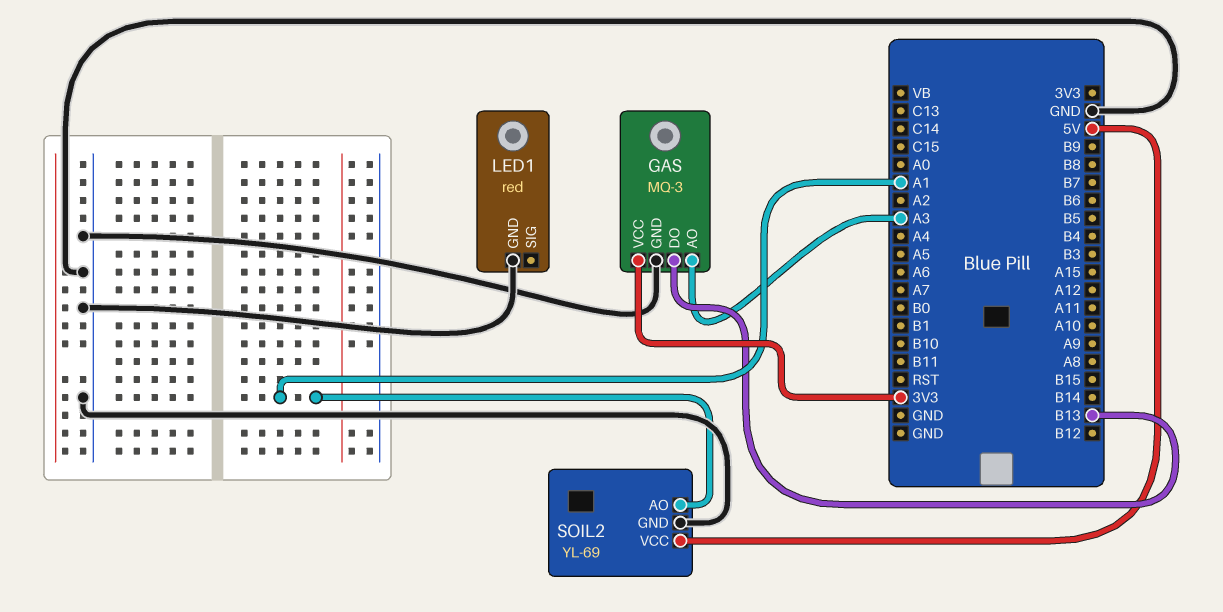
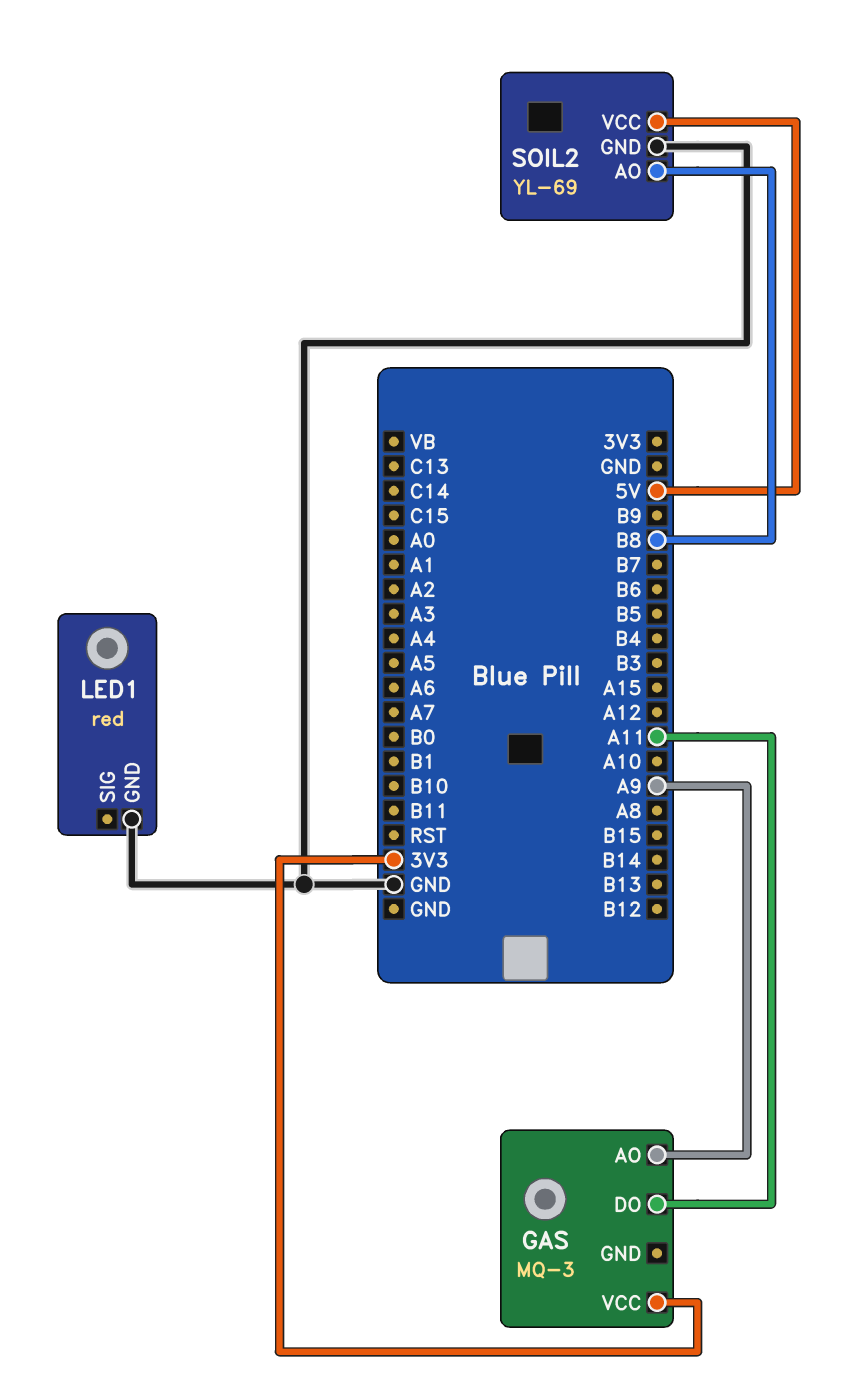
GAS pin AO: A3 -> A9
GAS pin DO: B13 -> A11
GAS pin GND: GND -> none
SOIL2 pin AO: A1 -> B8

